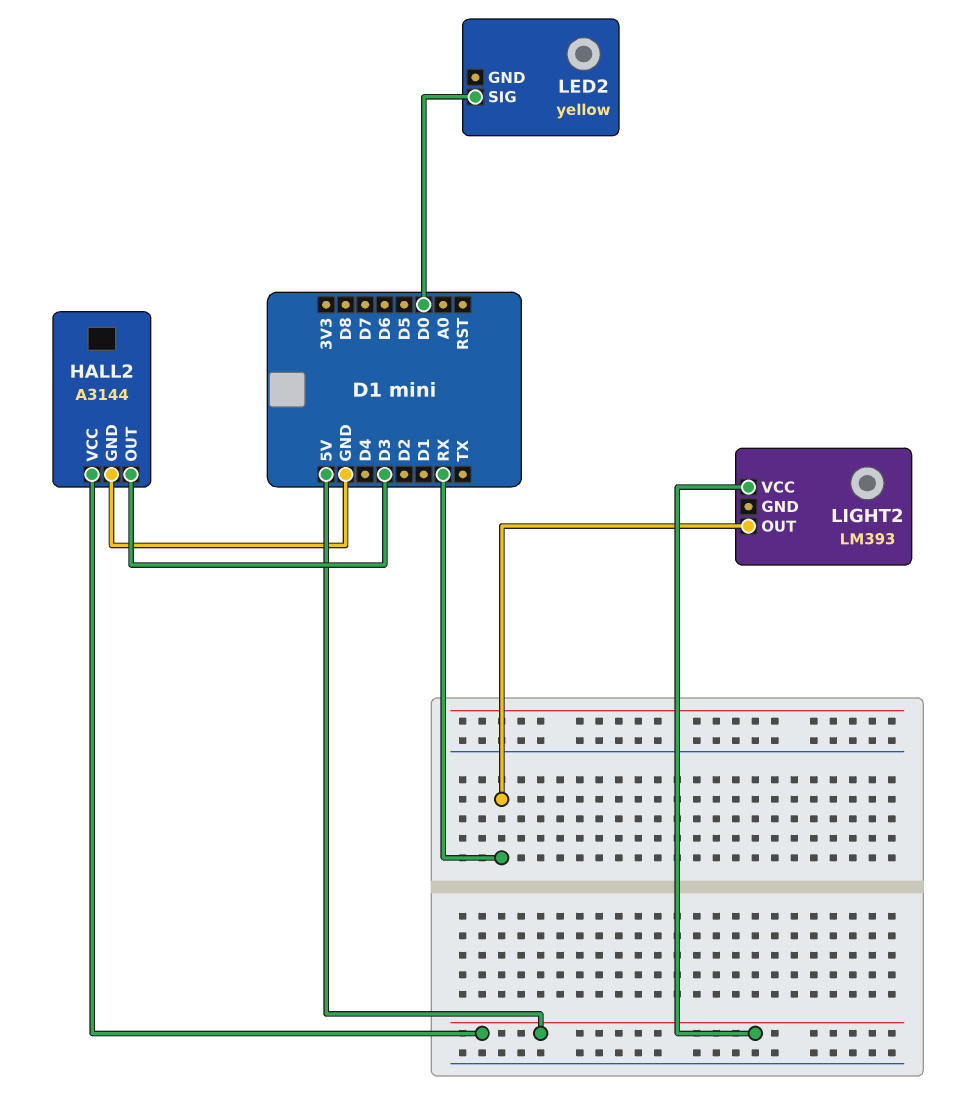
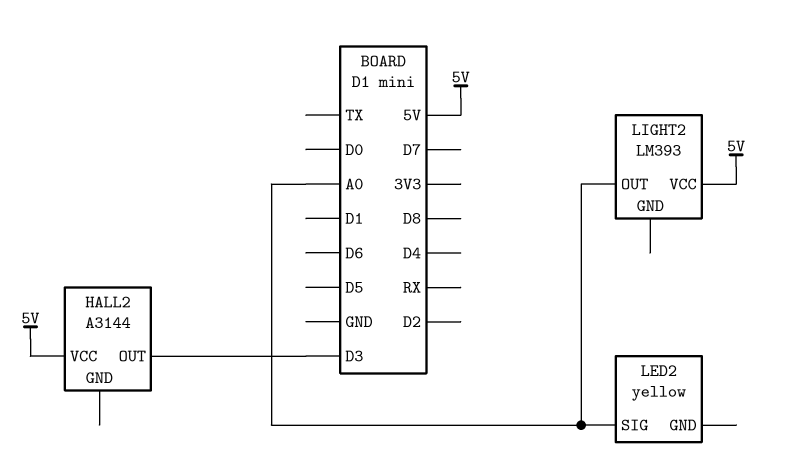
HALL2 pin GND: GND -> none
LED2 pin SIG: D0 -> A0
LIGHT2 pin OUT: RX -> A0

